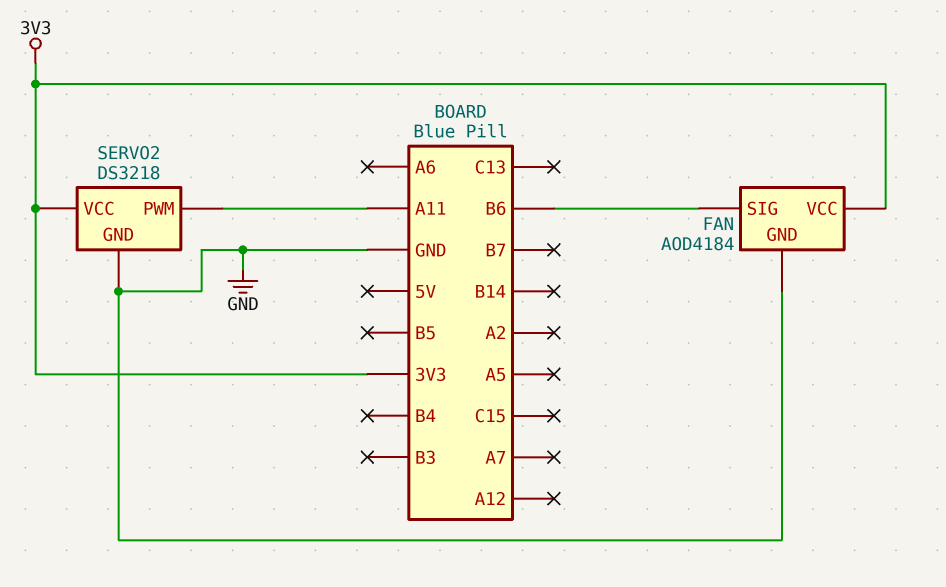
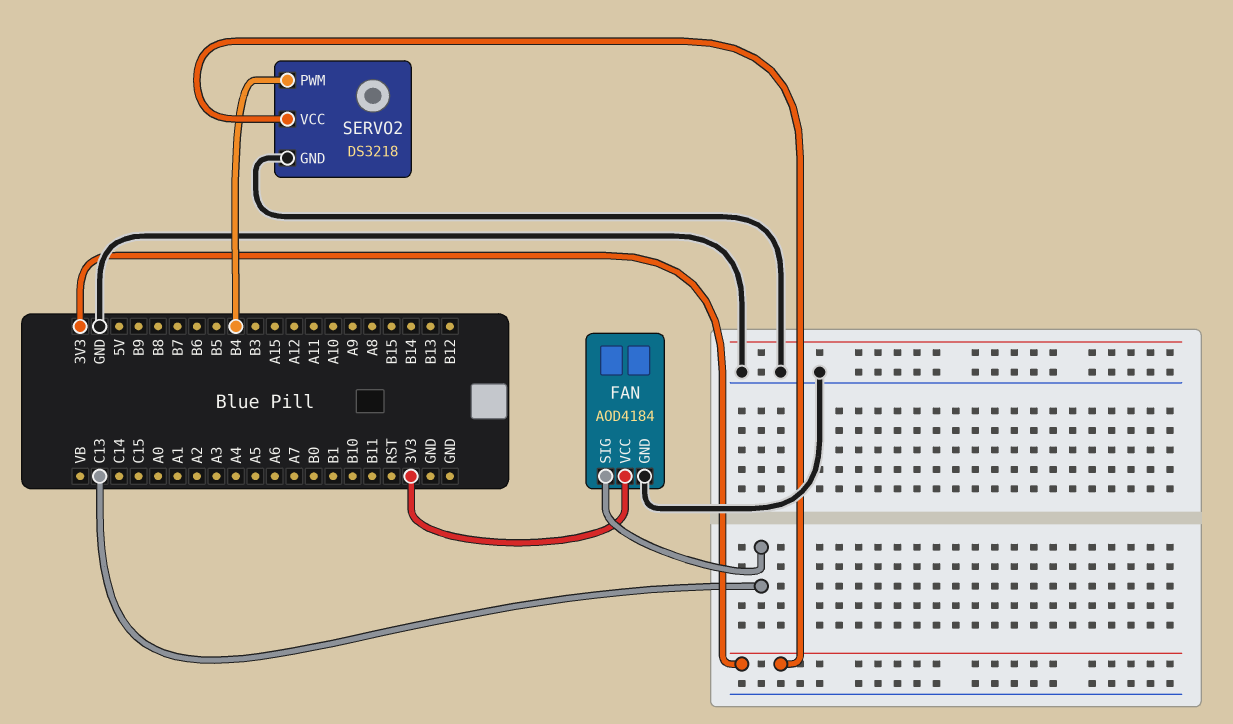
FAN pin SIG: B6 -> C13
SERVO2 pin PWM: A11 -> B4

